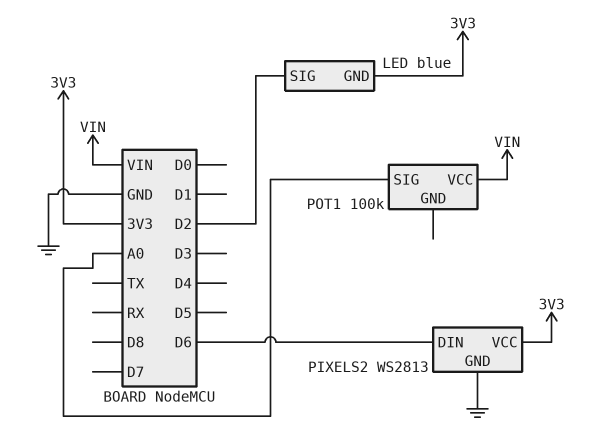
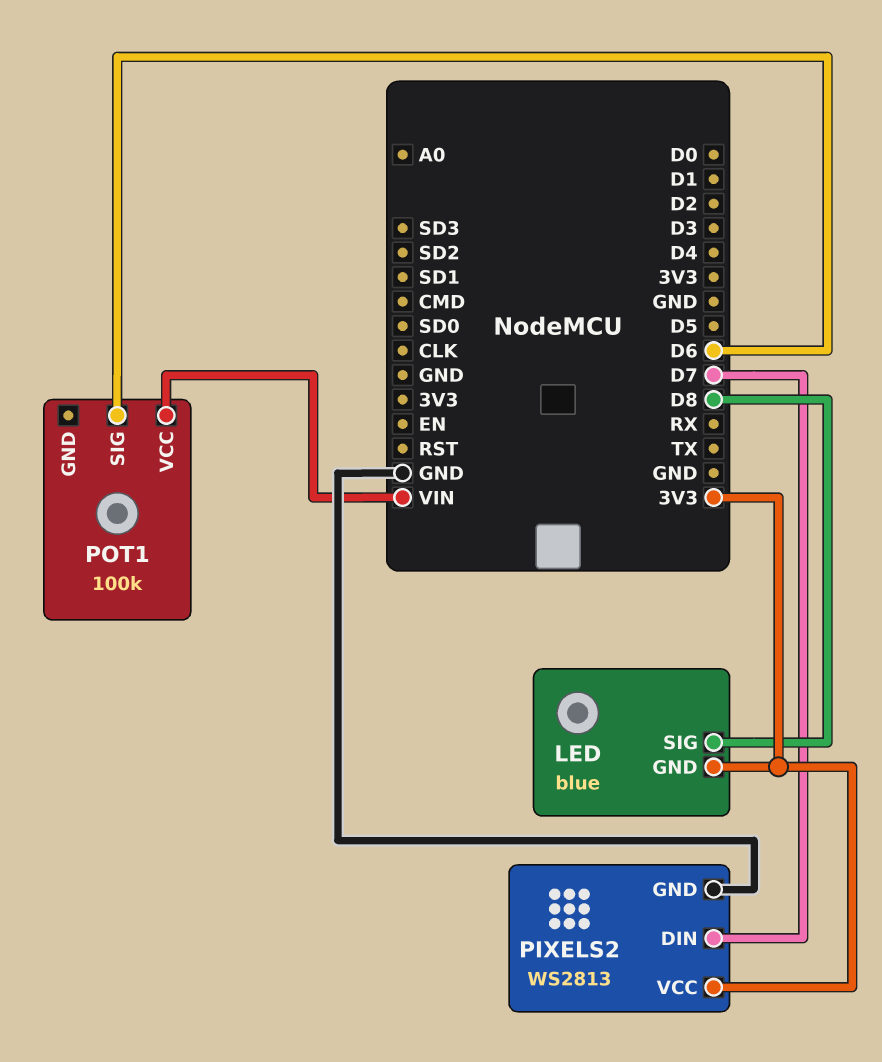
LED pin SIG: D2 -> D8
PIXELS2 pin DIN: D6 -> D7
POT1 pin SIG: A0 -> D6

